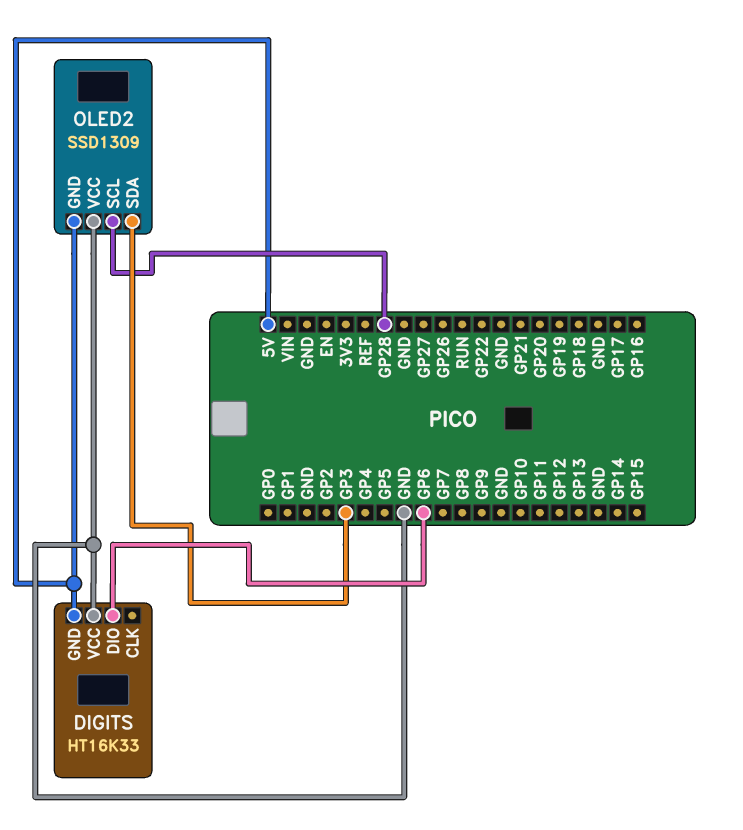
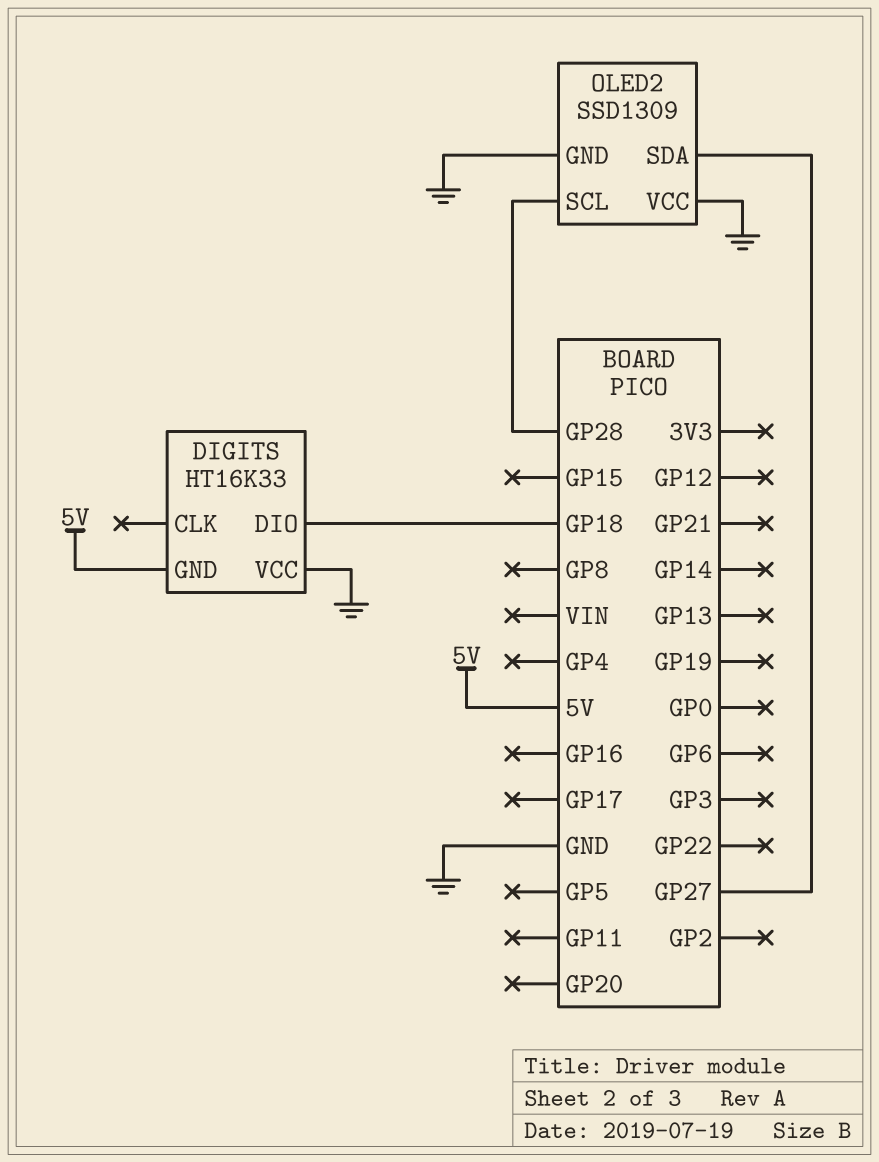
DIGITS pin DIO: GP6 -> GP18
OLED2 pin GND: 5V -> GND
OLED2 pin SDA: GP3 -> GP27

